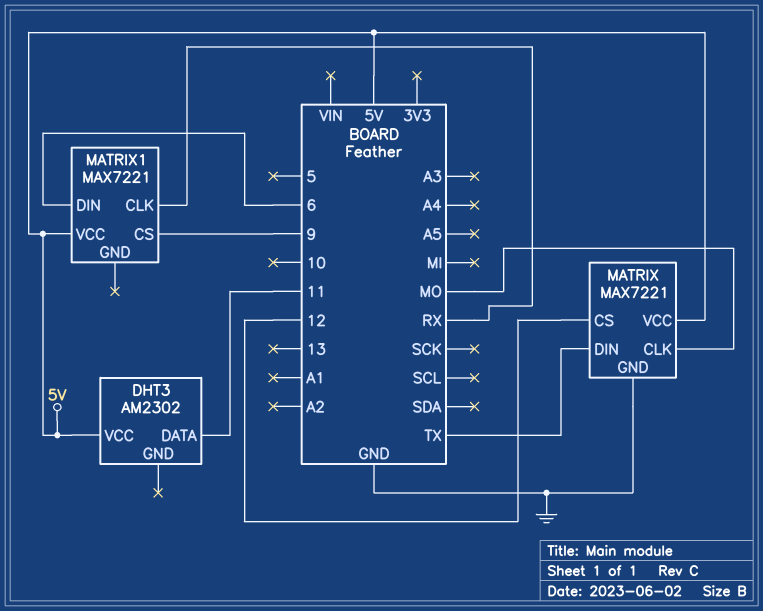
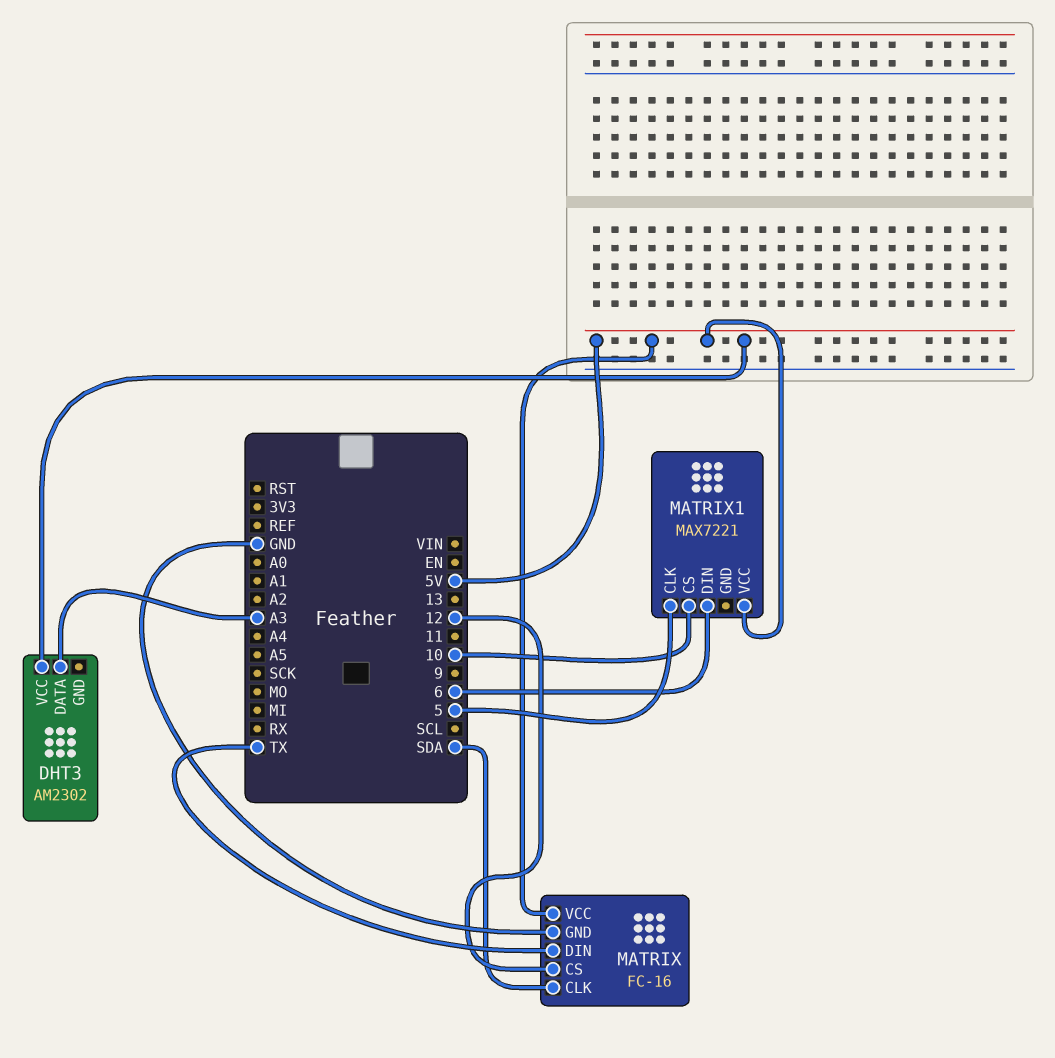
DHT3 pin DATA: 11 -> A3
MATRIX: MAX7221 -> FC-16
MATRIX pin CLK: MO -> SDA
MATRIX1 pin CLK: RX -> 5
MATRIX1 pin CS: 9 -> 10

